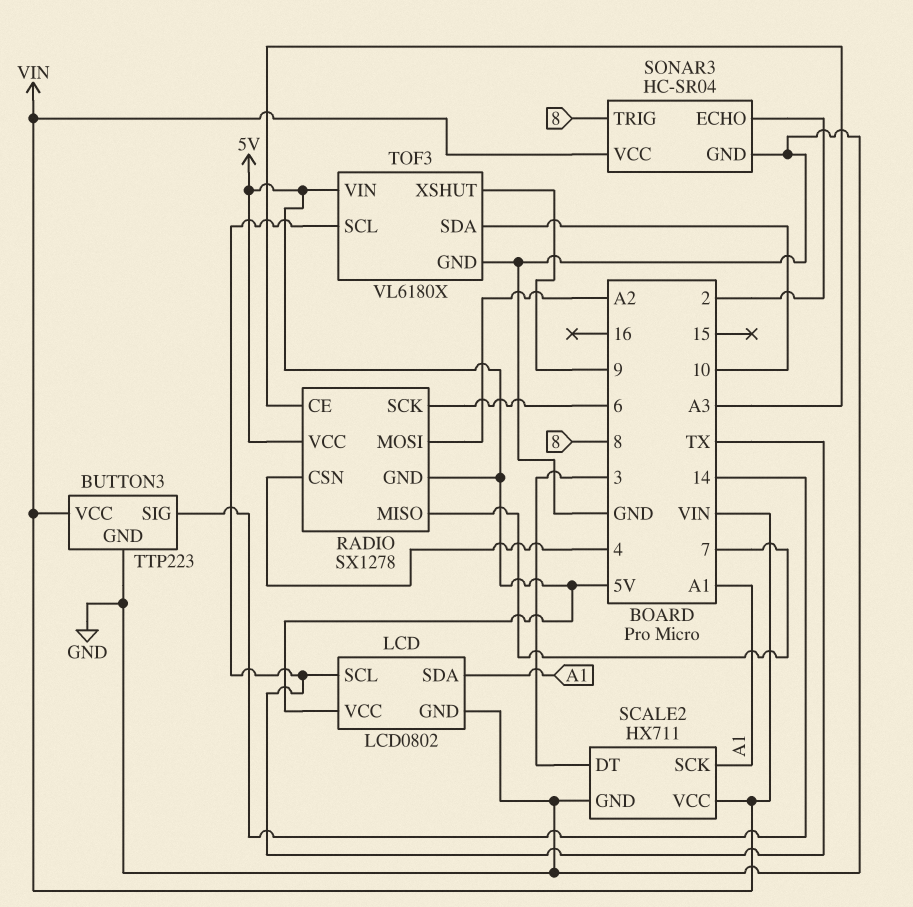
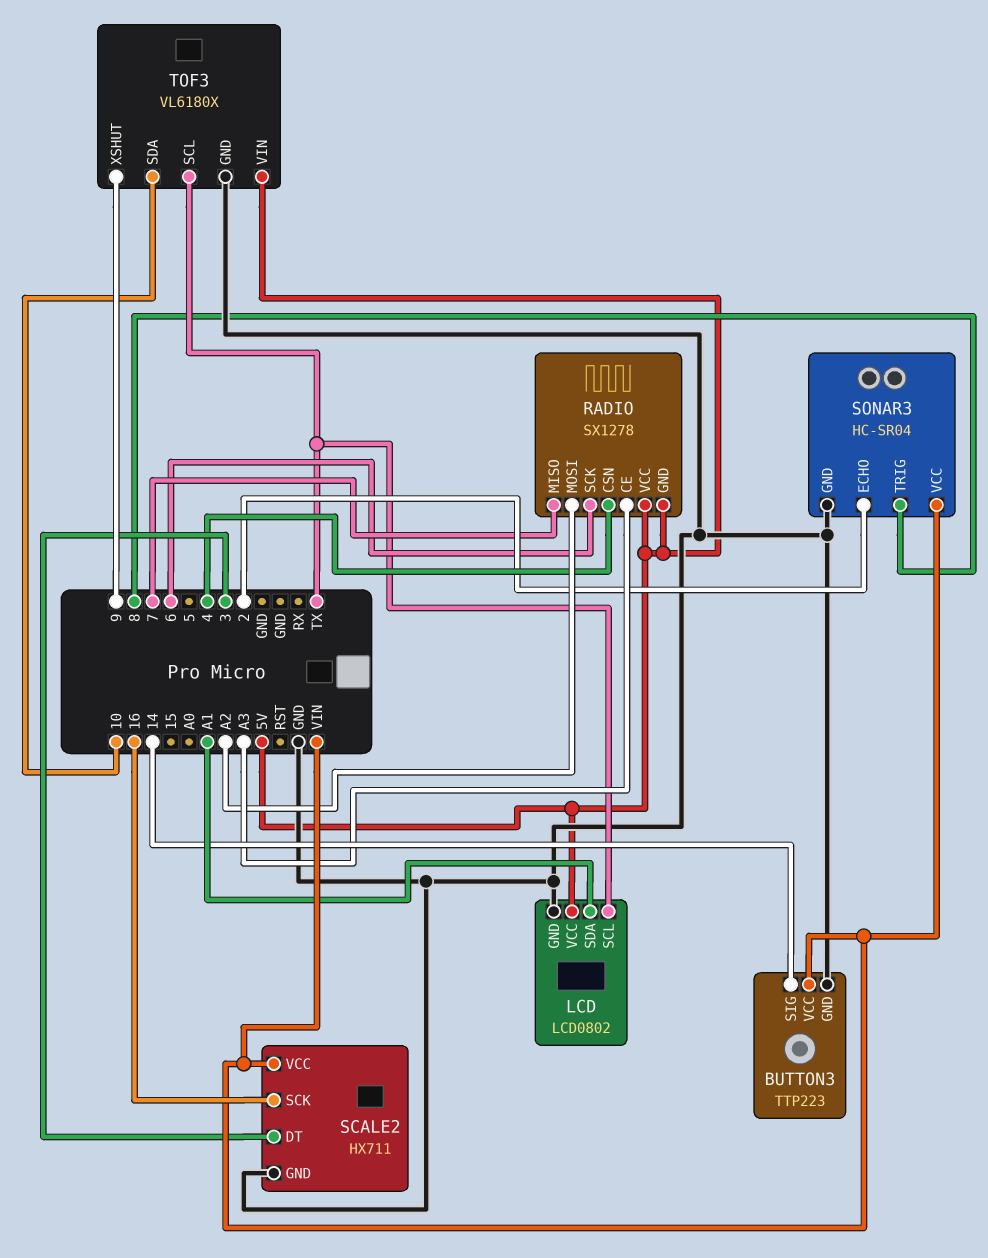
SCALE2 pin SCK: A1 -> 16

